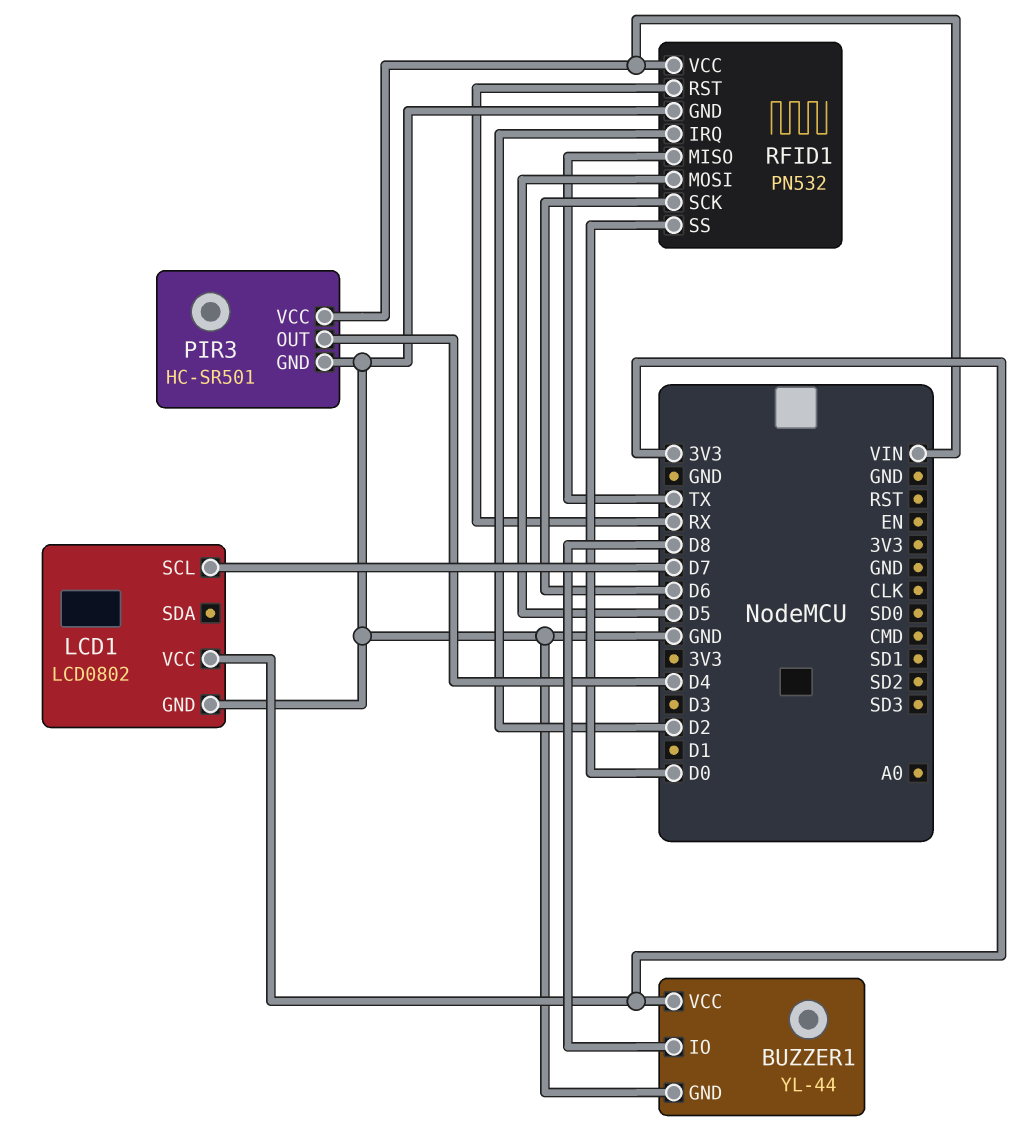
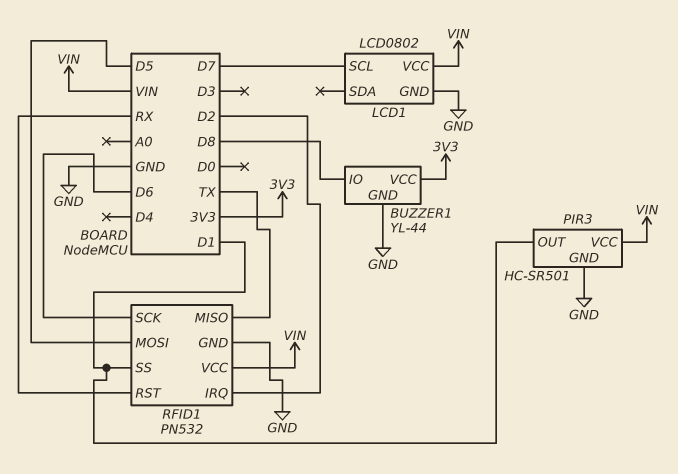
LCD1 pin VCC: 3V3 -> VIN
PIR3 pin OUT: D4 -> D1
RFID1 pin SS: D0 -> D1

